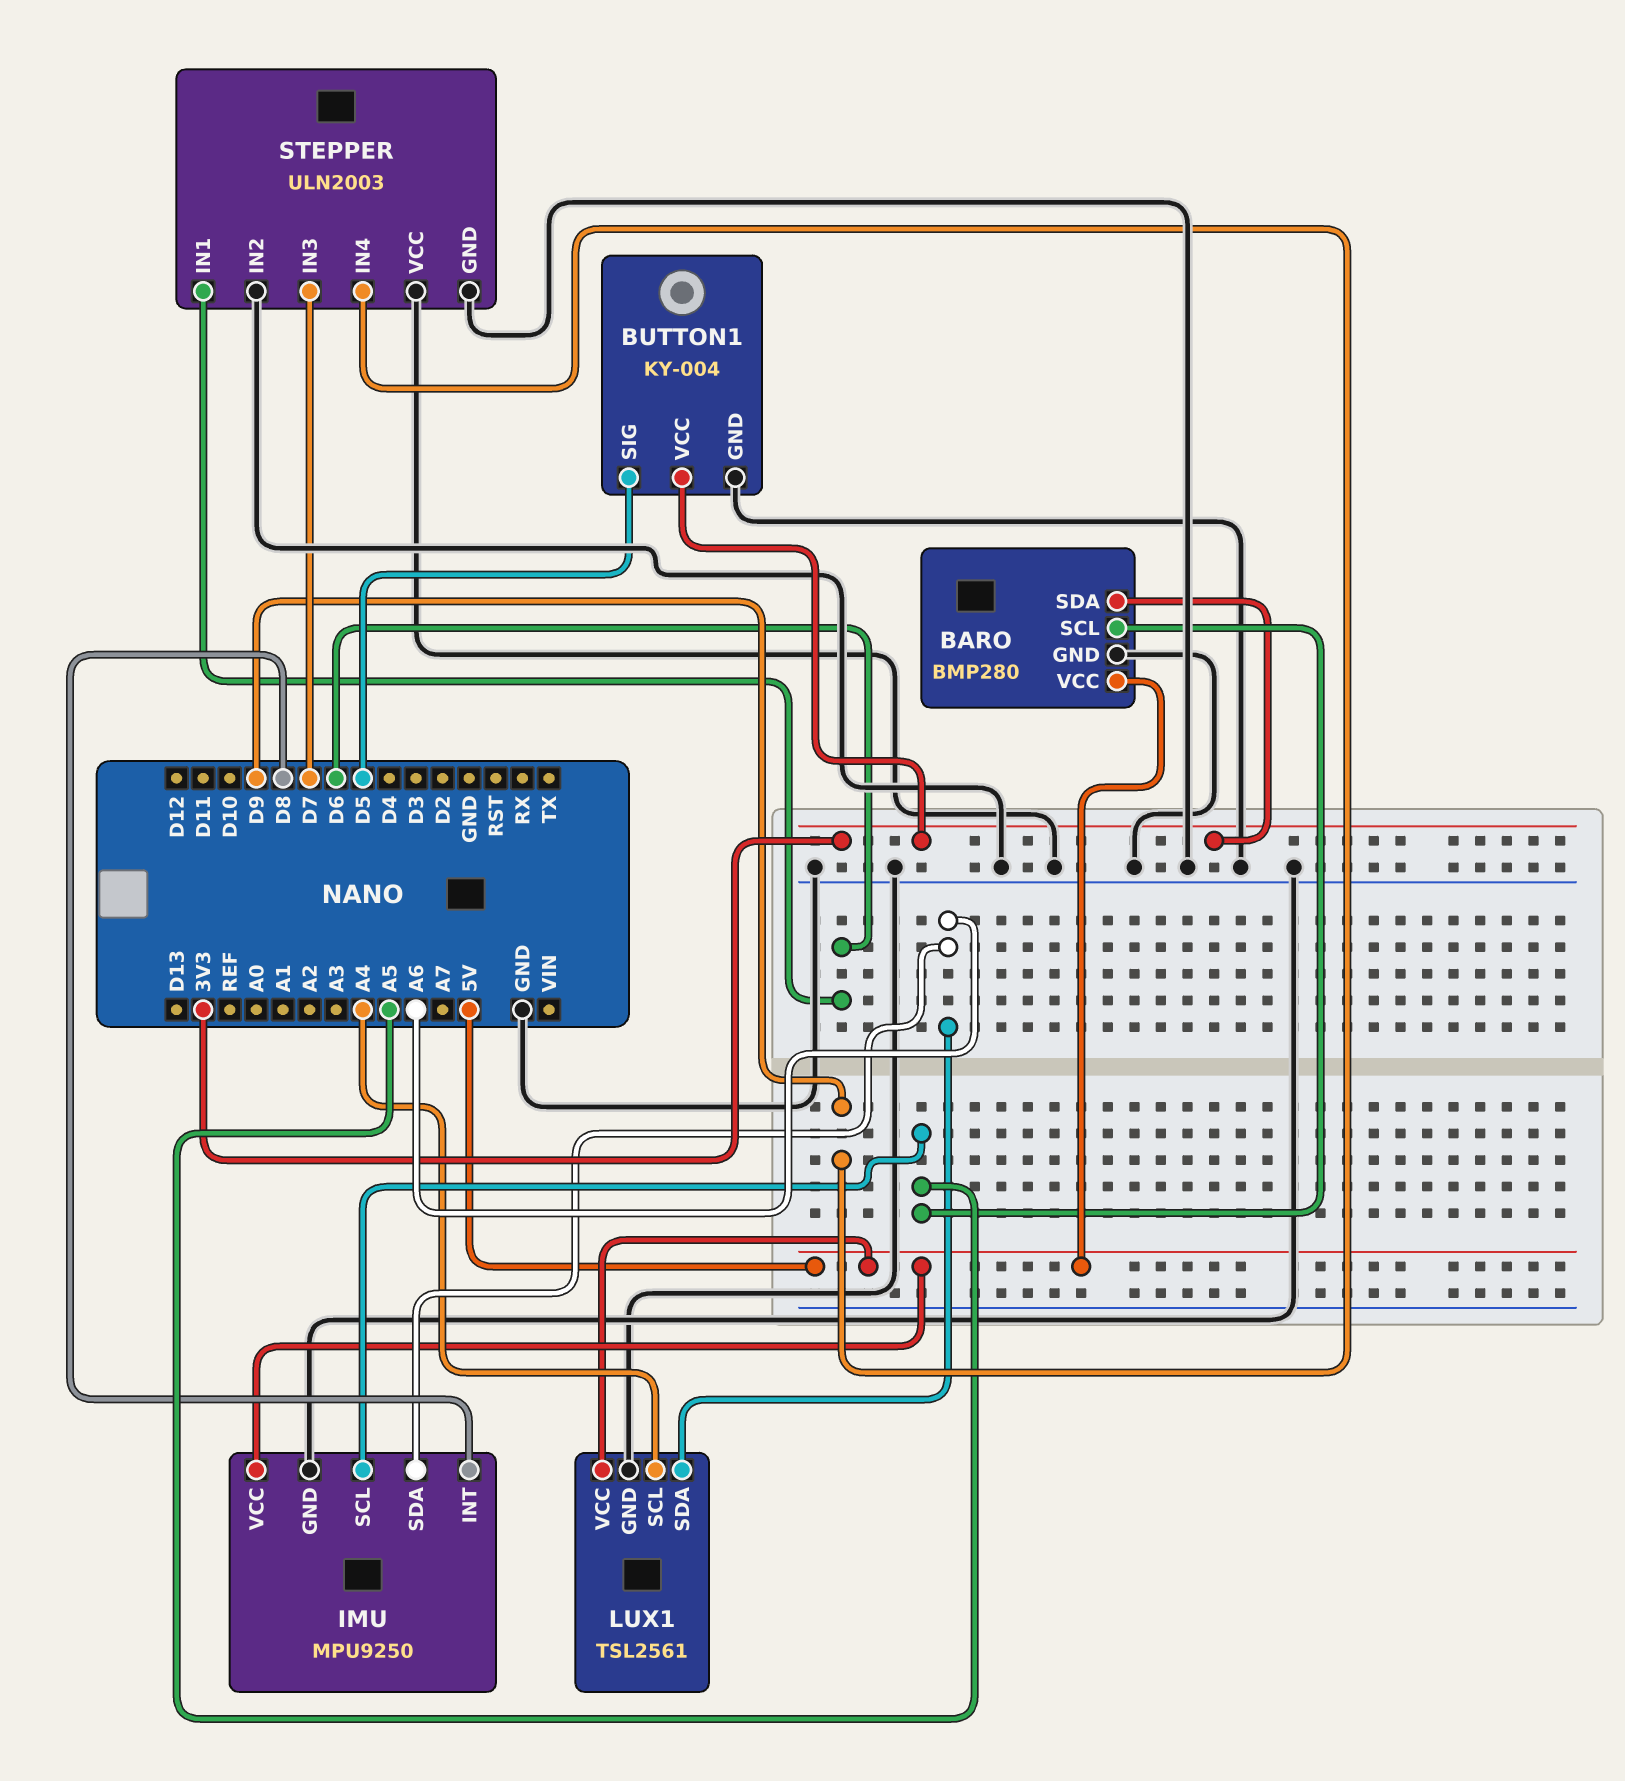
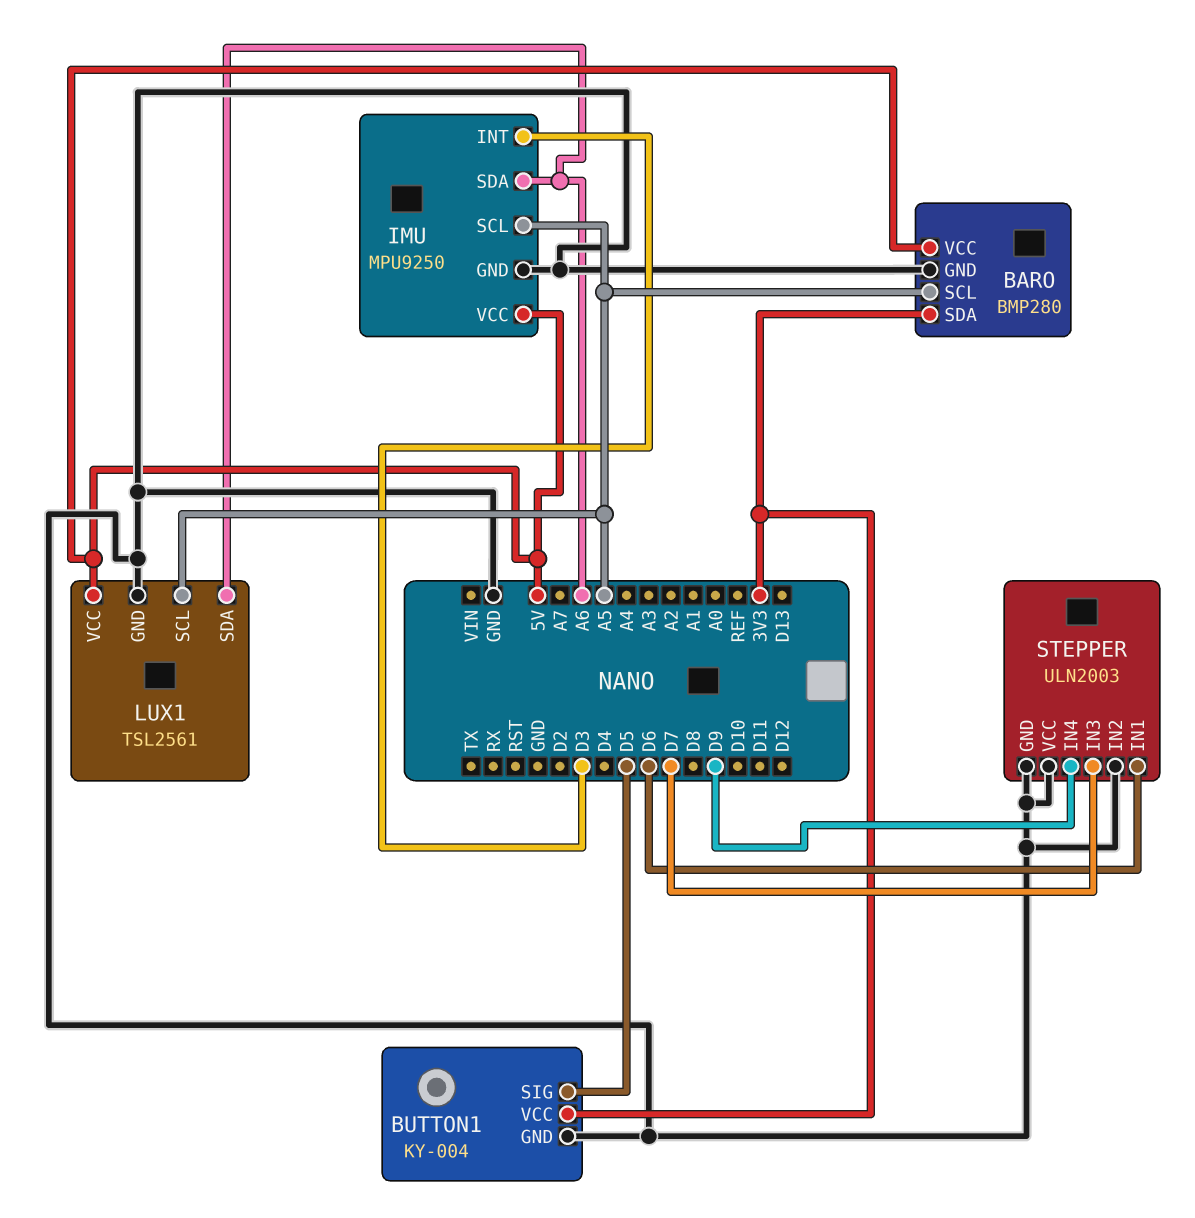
IMU pin INT: D8 -> D3
LUX1 pin SCL: A4 -> A5

